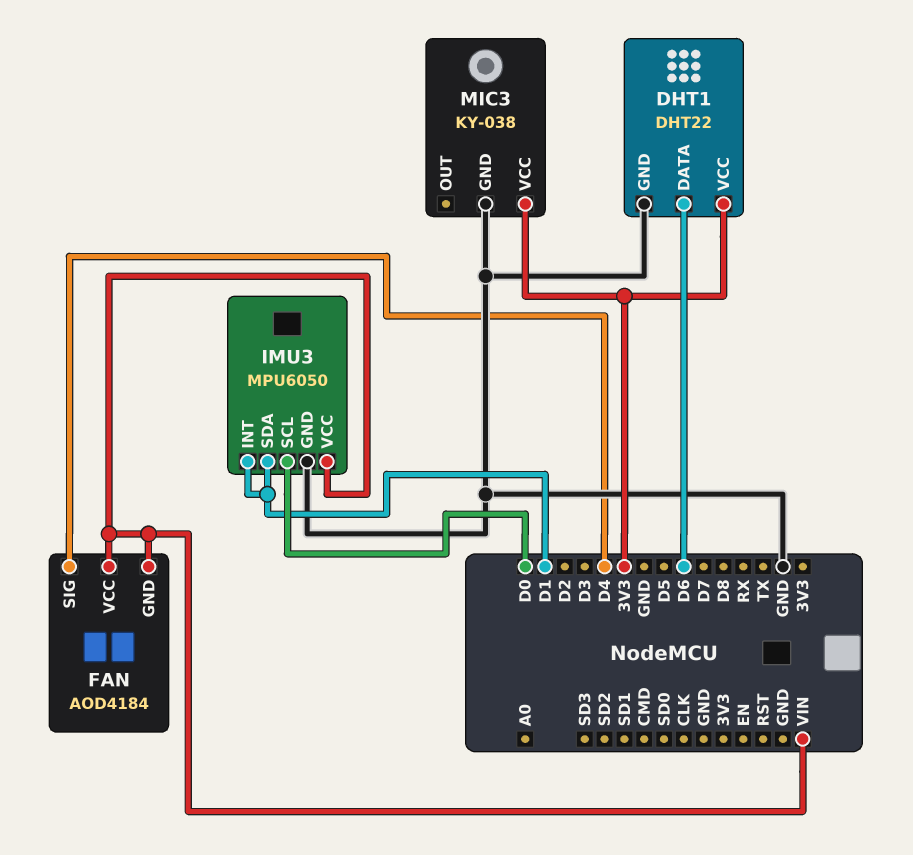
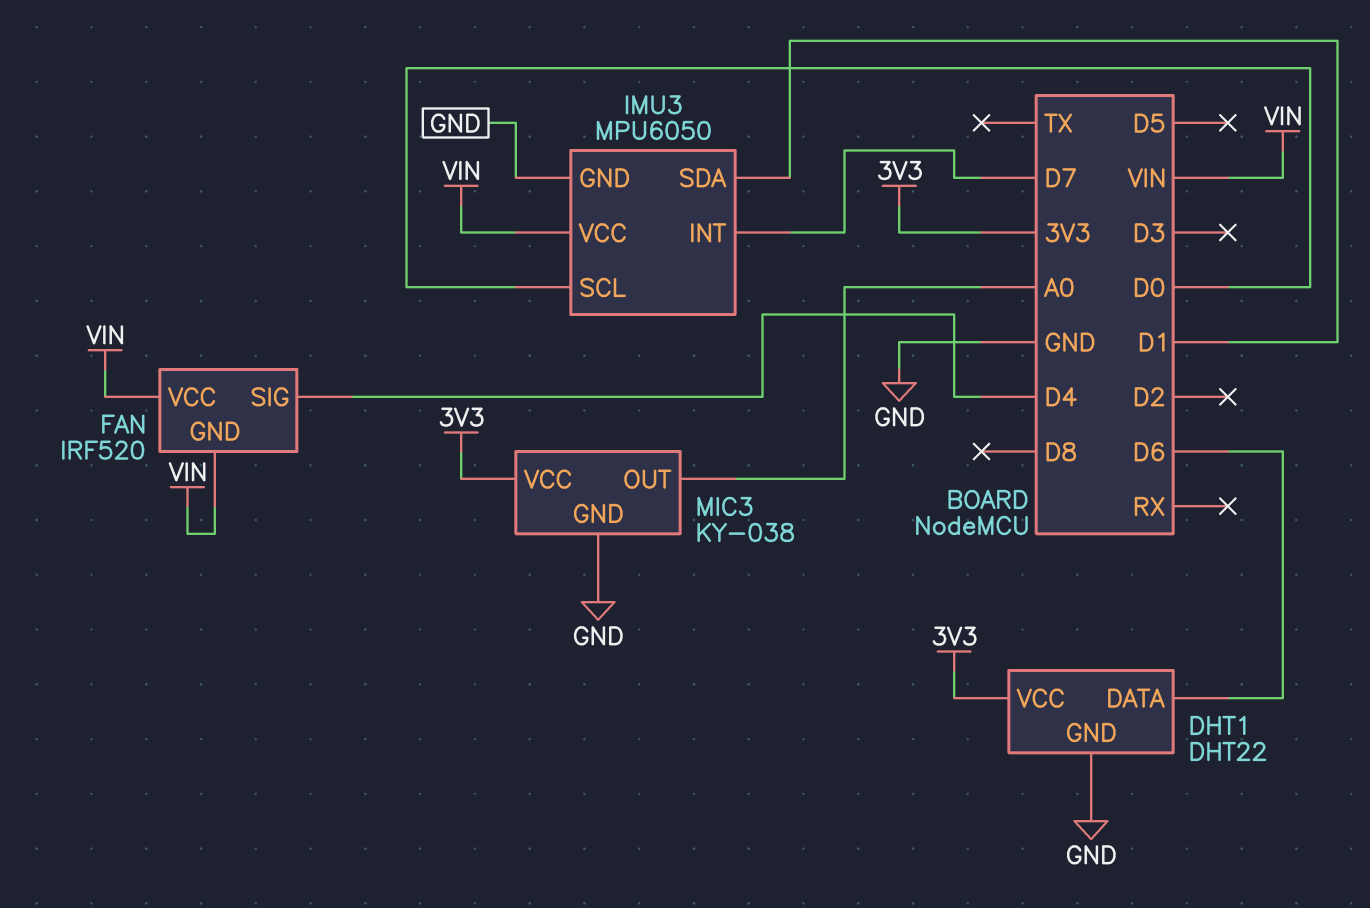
FAN: AOD4184 -> IRF520
IMU3 pin INT: D1 -> D7
MIC3 pin OUT: none -> A0

